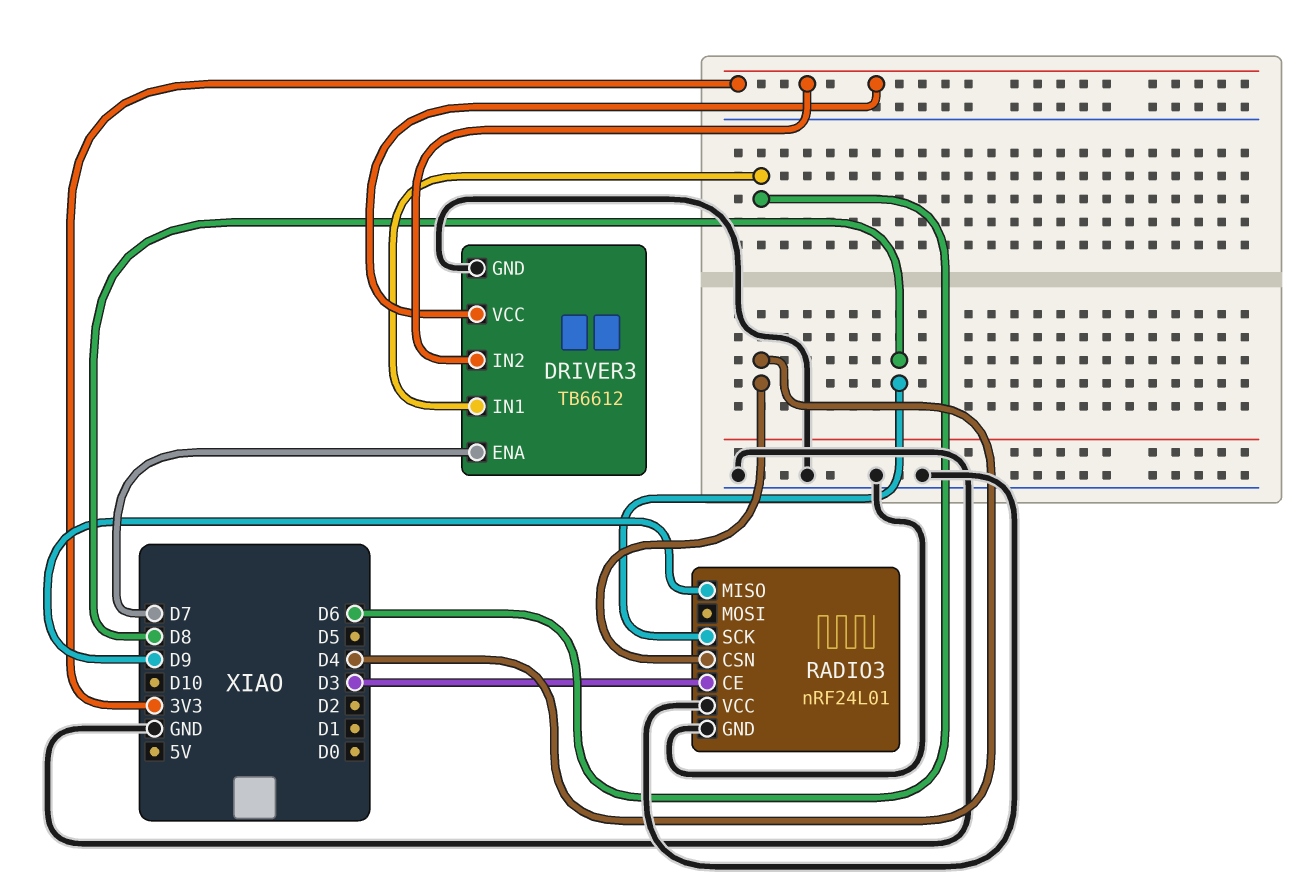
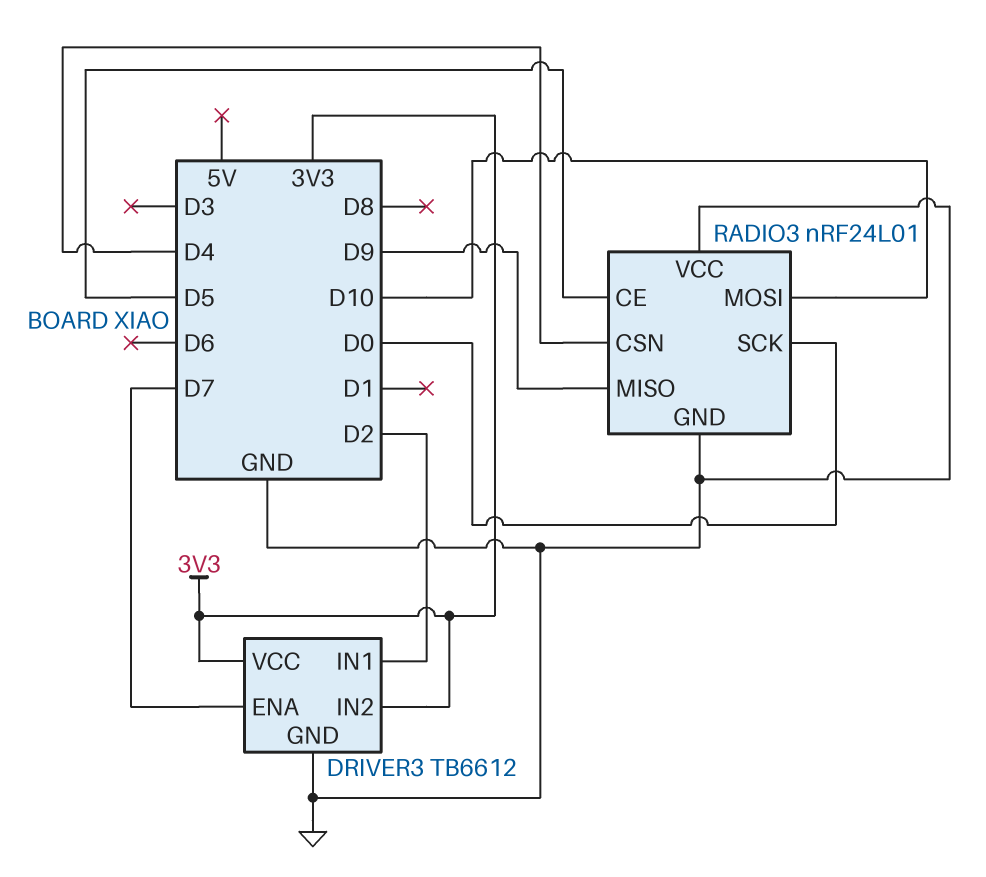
DRIVER3 pin IN1: D6 -> D2
RADIO3 pin CE: D3 -> D5
RADIO3 pin MOSI: none -> D10
RADIO3 pin SCK: D8 -> D0

